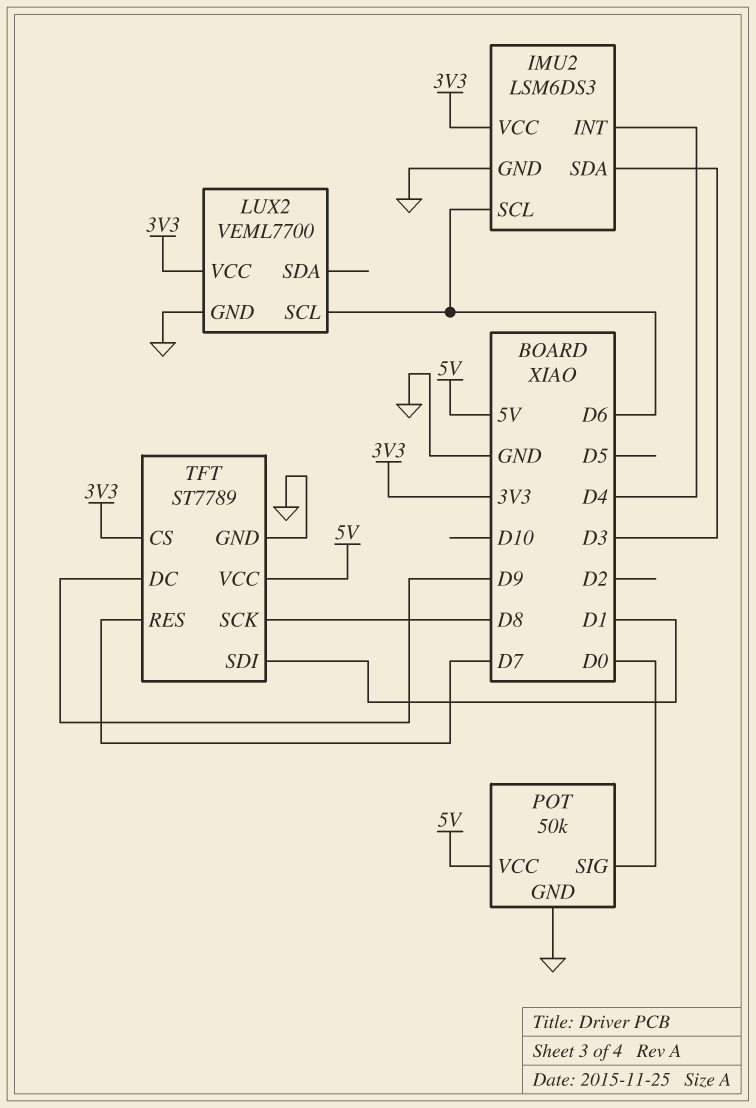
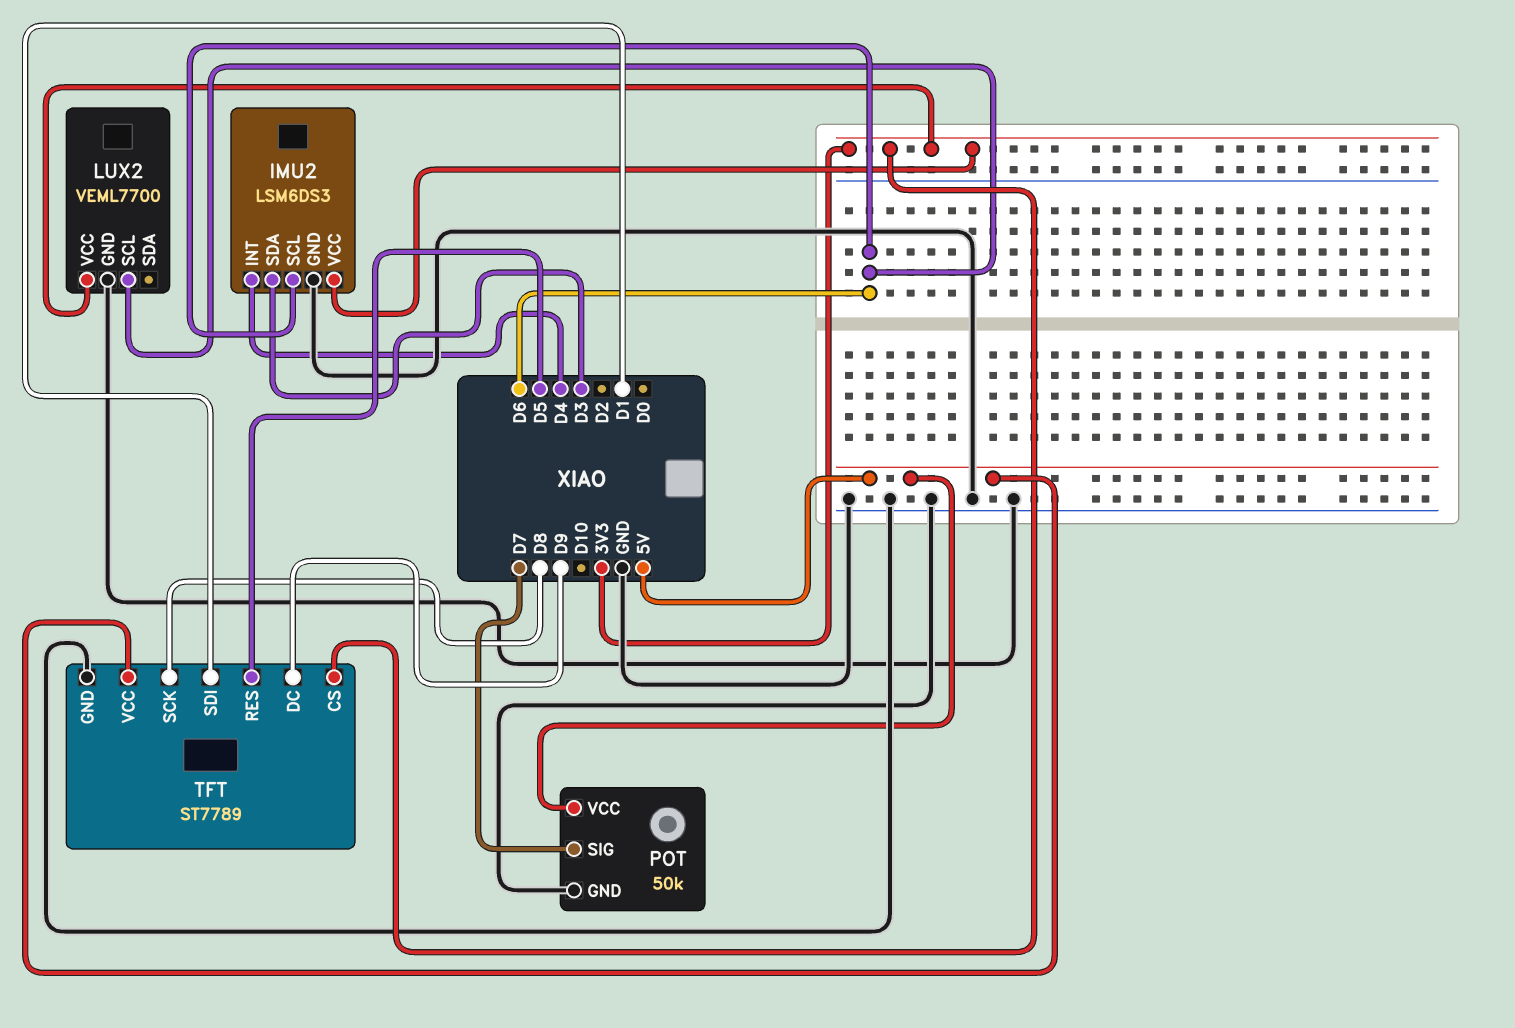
POT pin SIG: D0 -> D7
TFT pin RES: D7 -> D5

